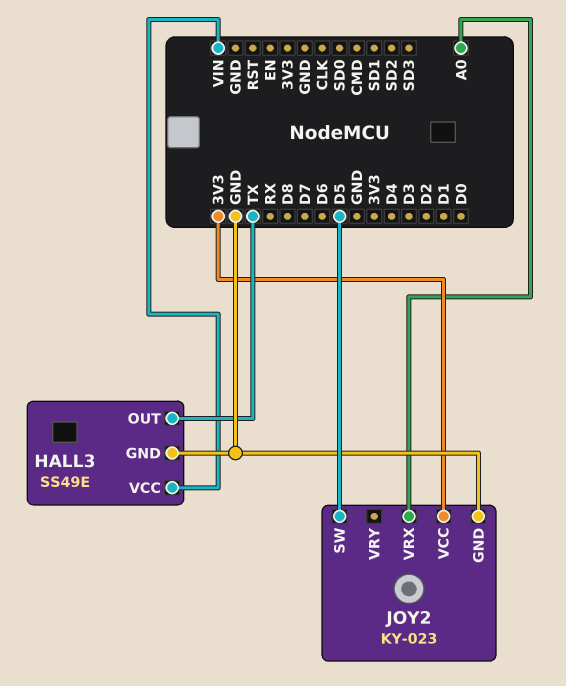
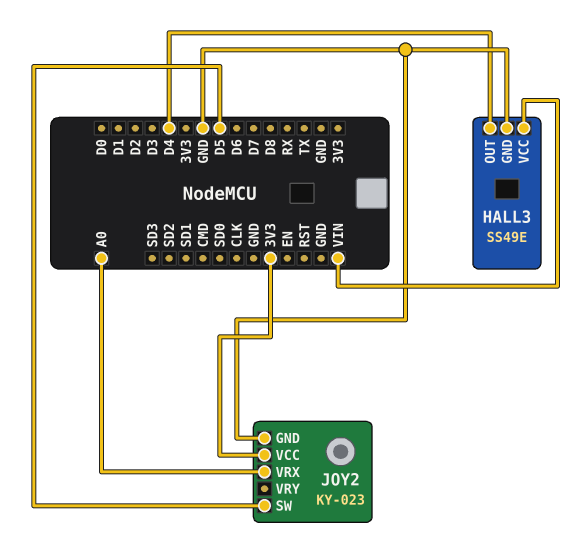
HALL3 pin OUT: TX -> D4

